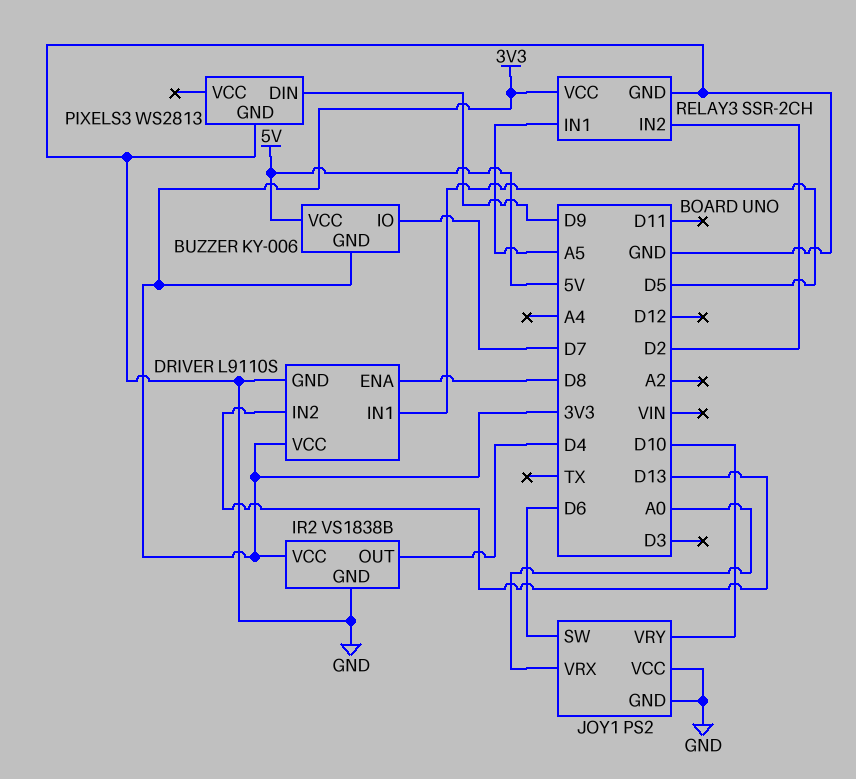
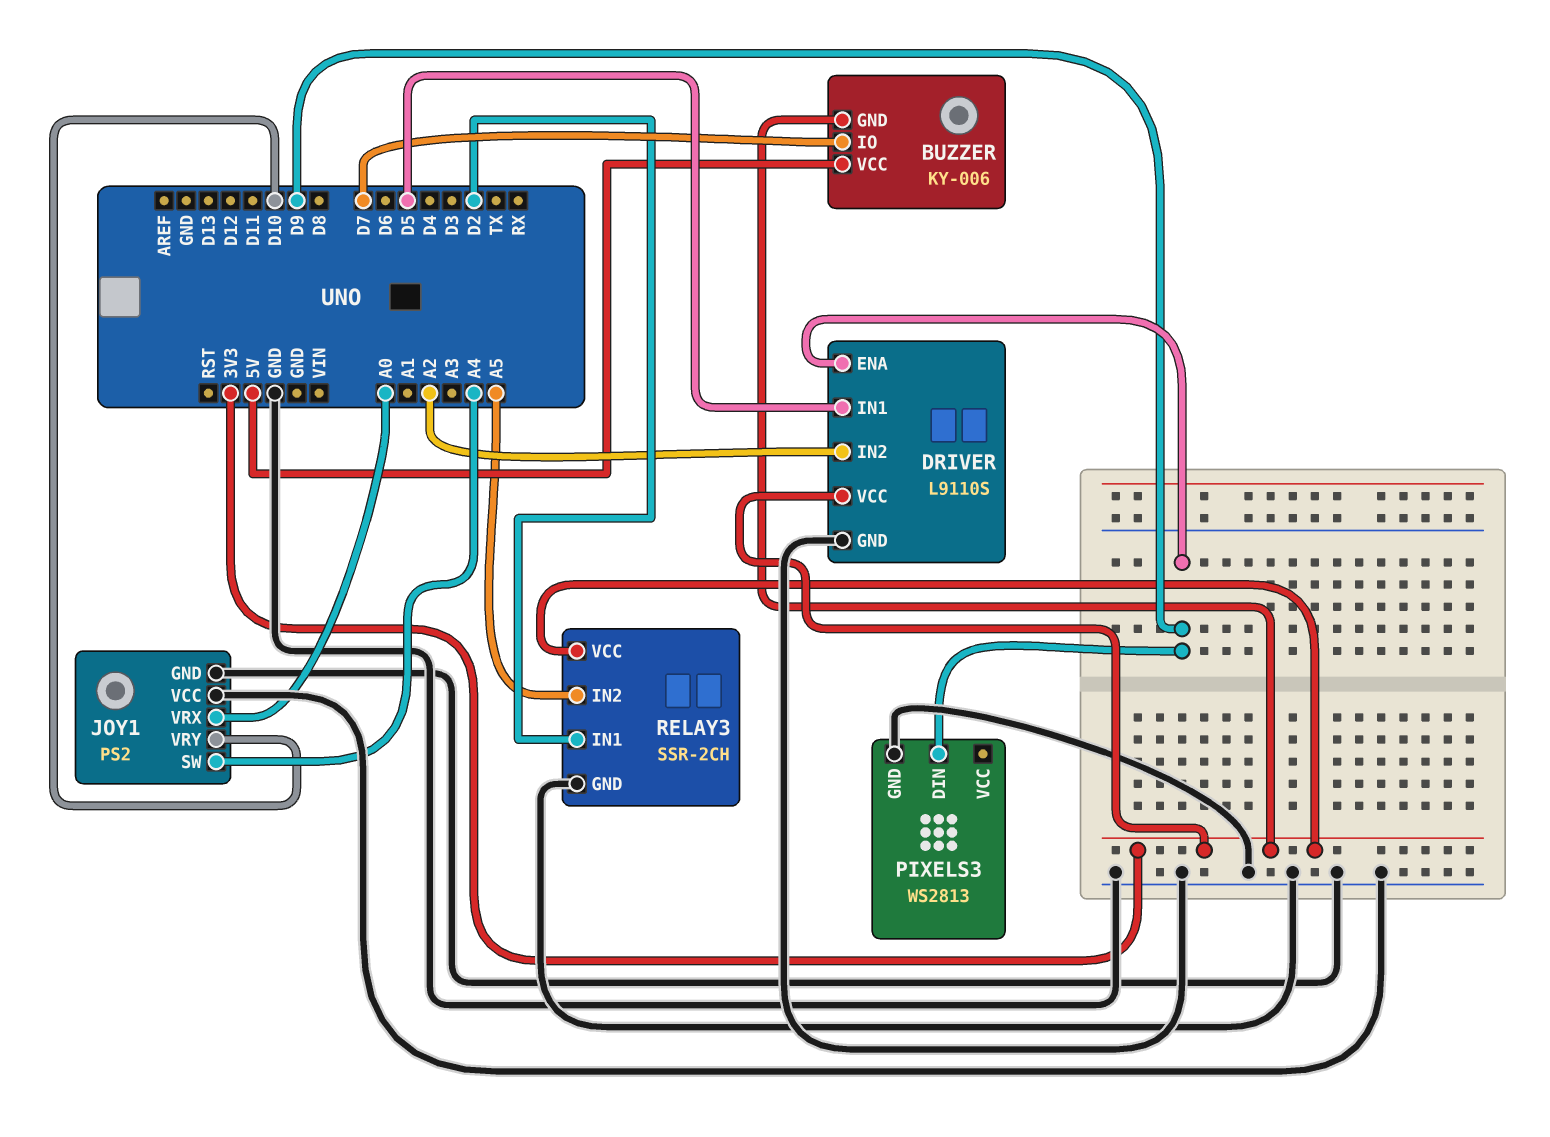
DRIVER pin ENA: D8 -> D9
DRIVER pin IN2: D13 -> A2
IR2: VS1838B -> none
IR2 pin GND: GND -> none
IR2 pin OUT: D4 -> none
IR2 pin VCC: 3V3 -> none
JOY1 pin SW: D6 -> A4
RELAY3 pin IN1: A5 -> D2
RELAY3 pin IN2: D2 -> A5

